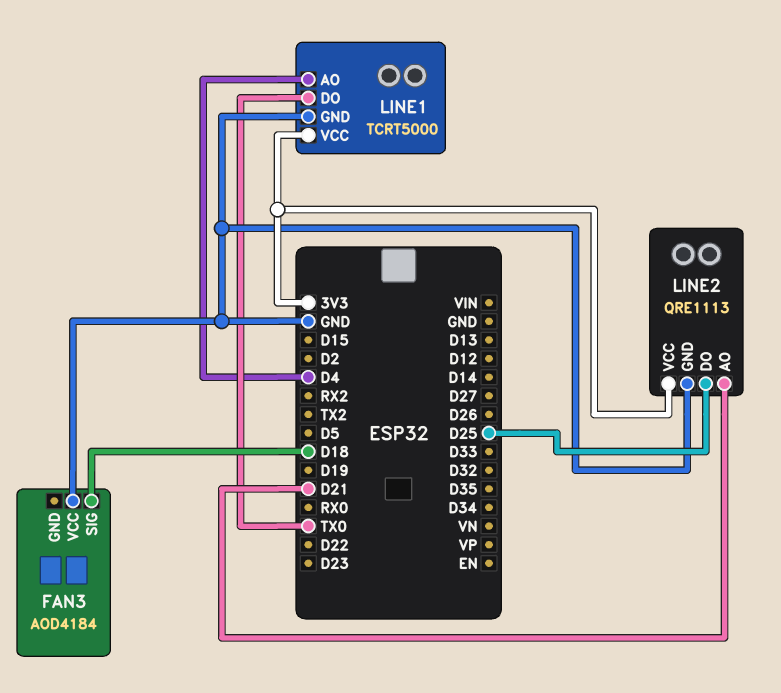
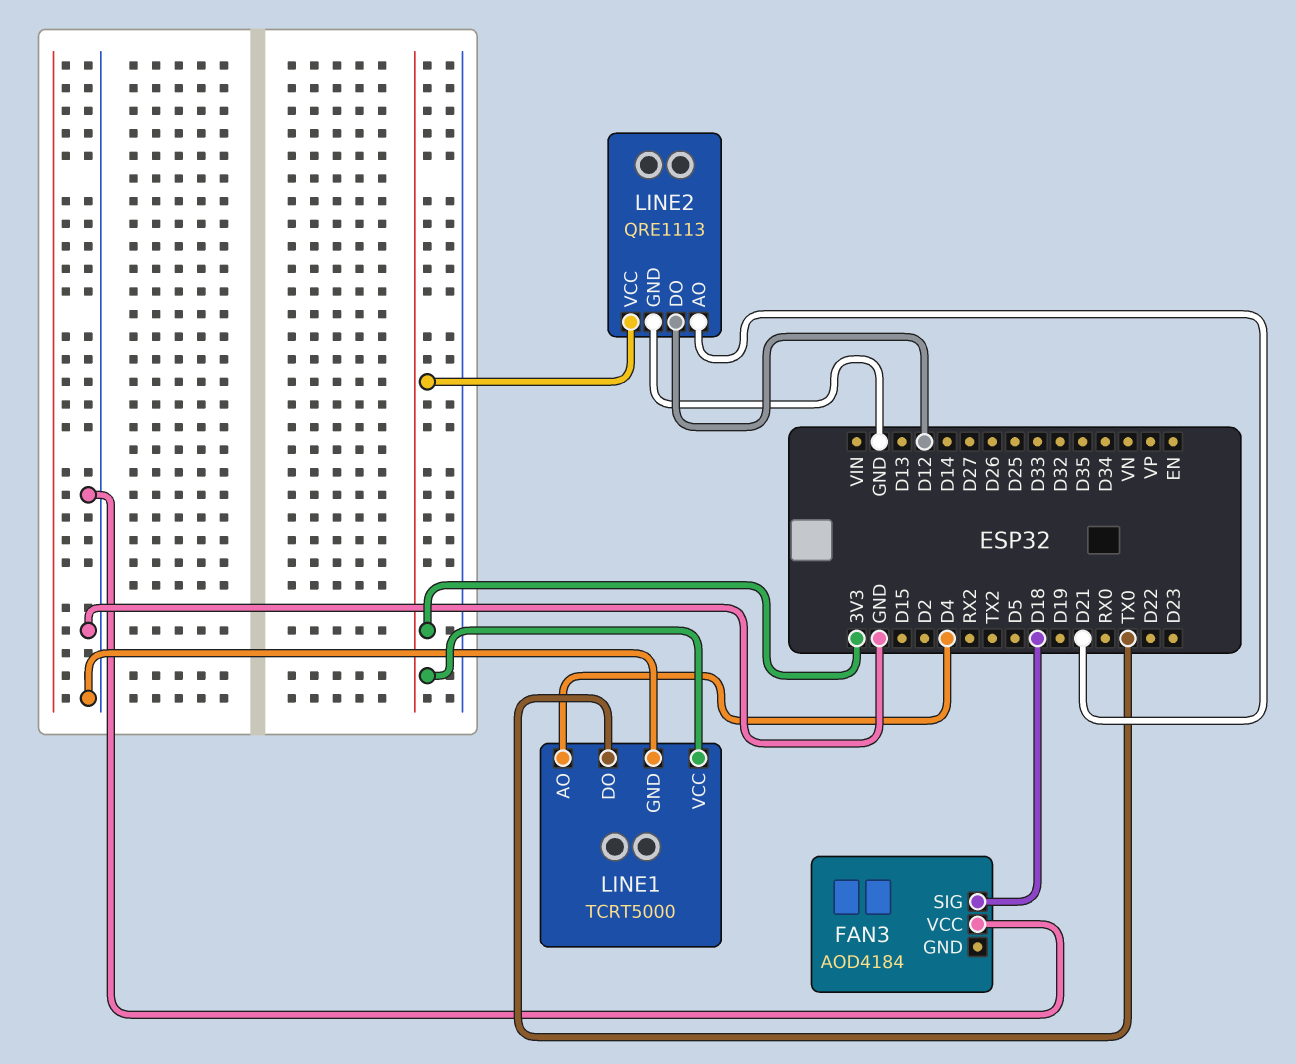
LINE2 pin DO: D25 -> D12

